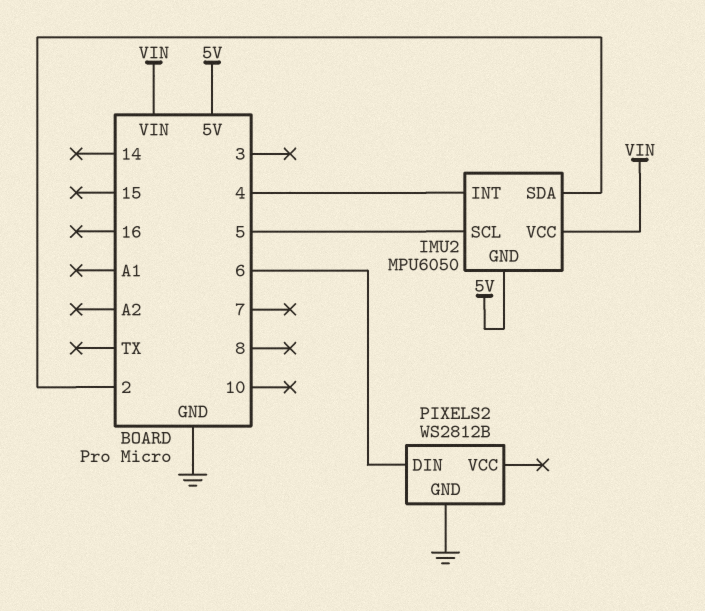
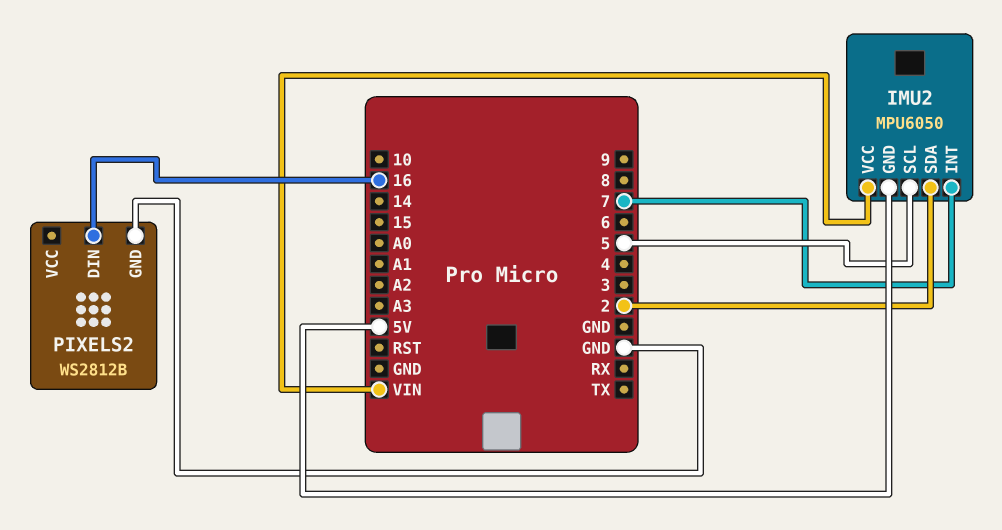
IMU2 pin INT: 4 -> 7
PIXELS2 pin DIN: 6 -> 16

